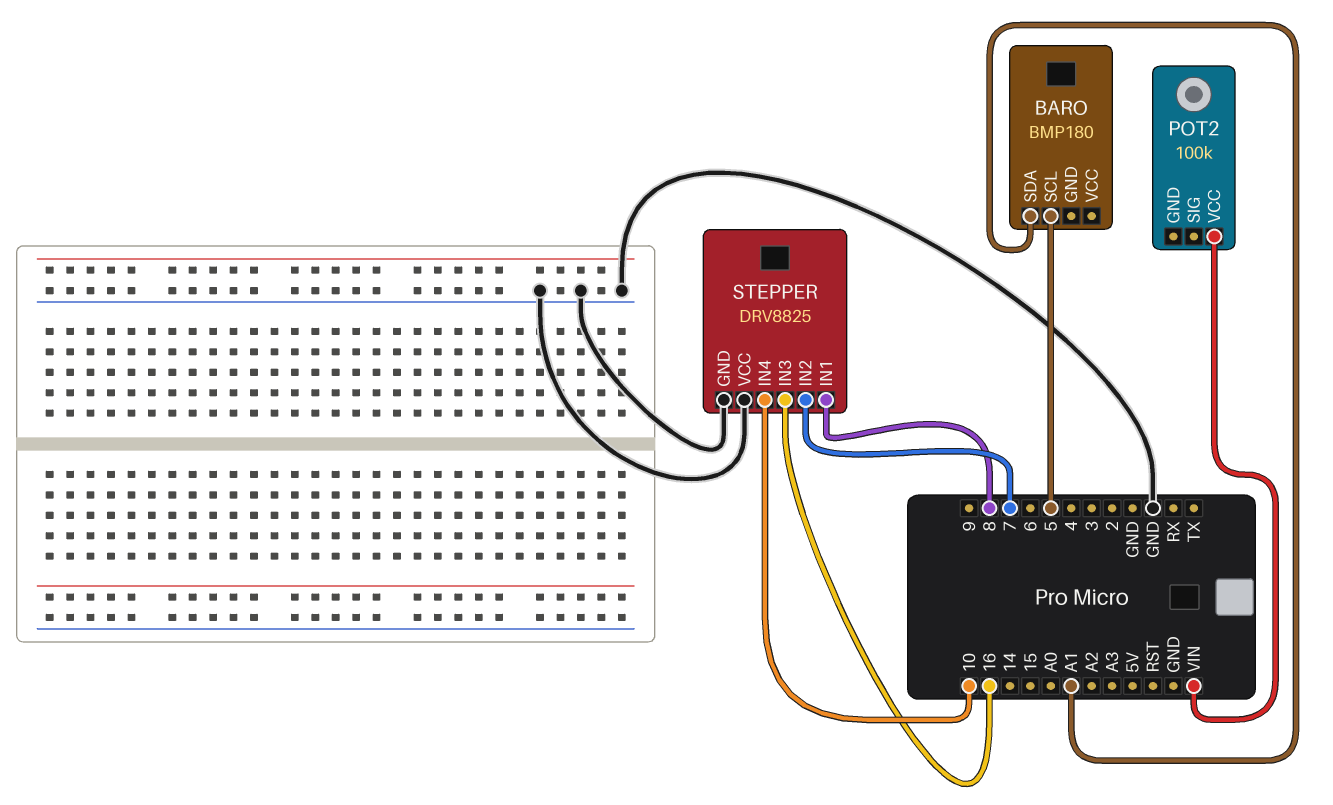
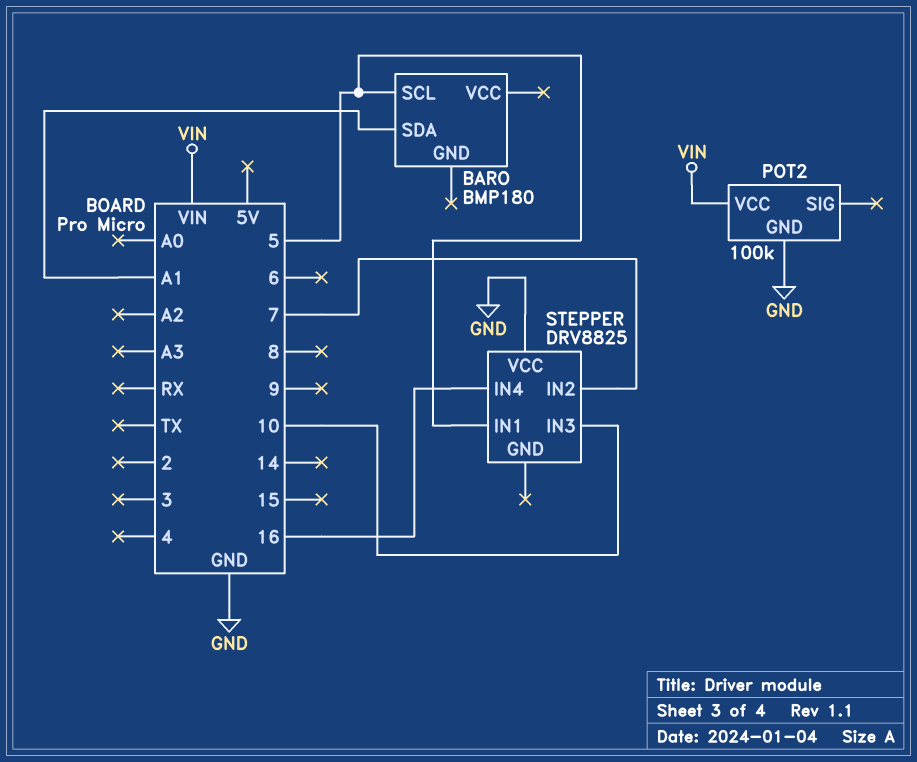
POT2 pin GND: none -> GND
STEPPER pin GND: GND -> none
STEPPER pin IN1: 8 -> 5
STEPPER pin IN3: 16 -> 10
STEPPER pin IN4: 10 -> 16

